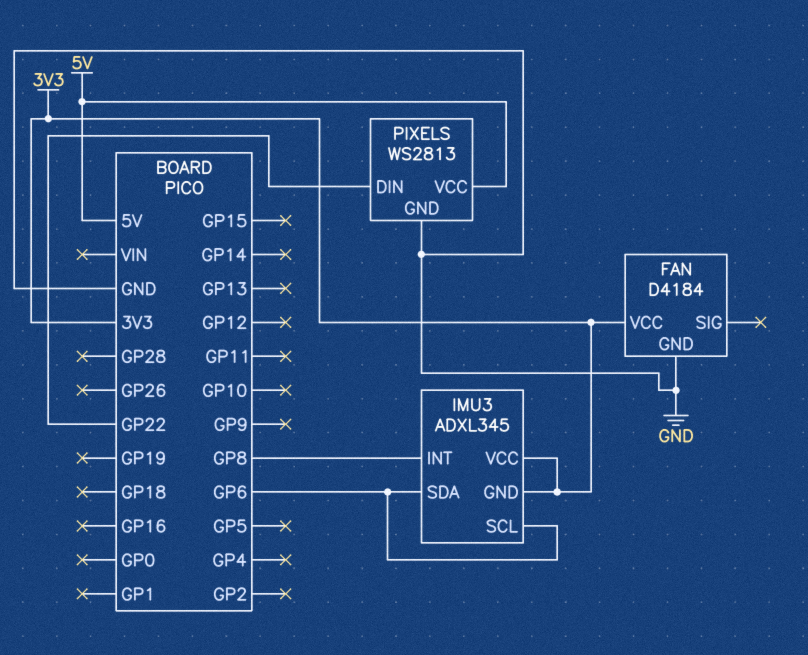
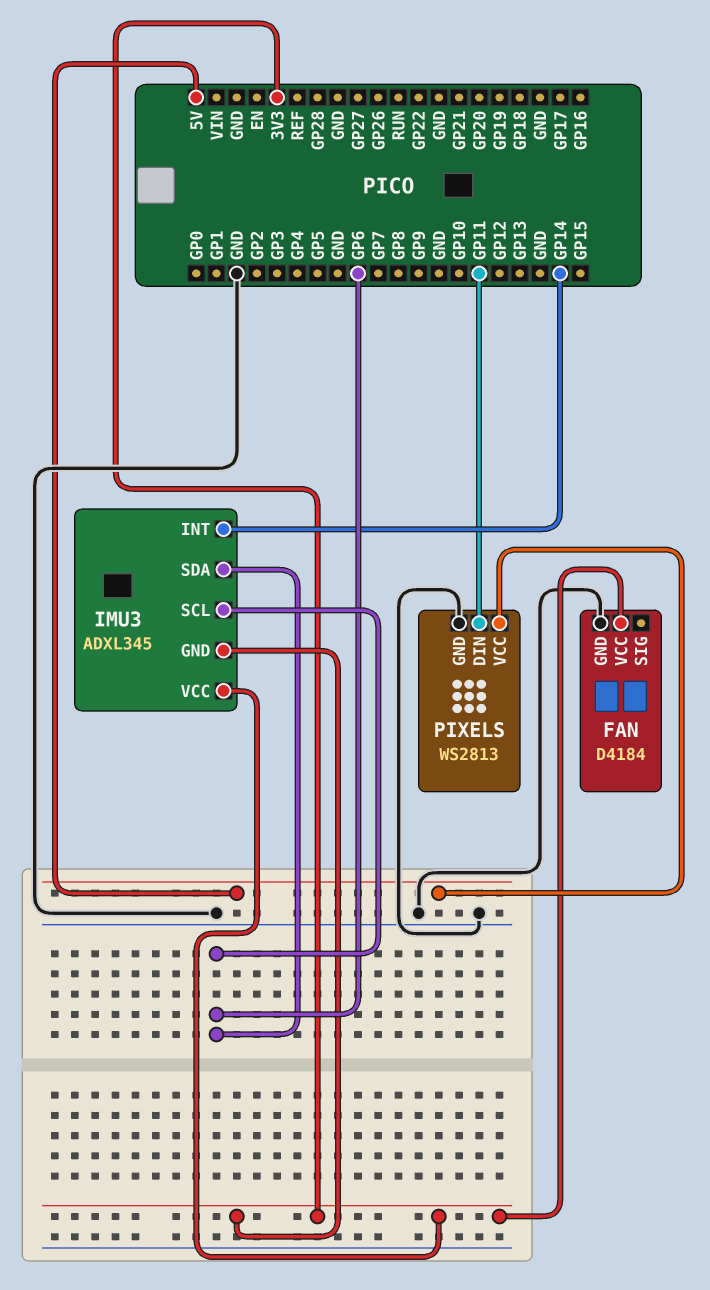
IMU3 pin INT: GP8 -> GP14
PIXELS pin DIN: GP22 -> GP11

